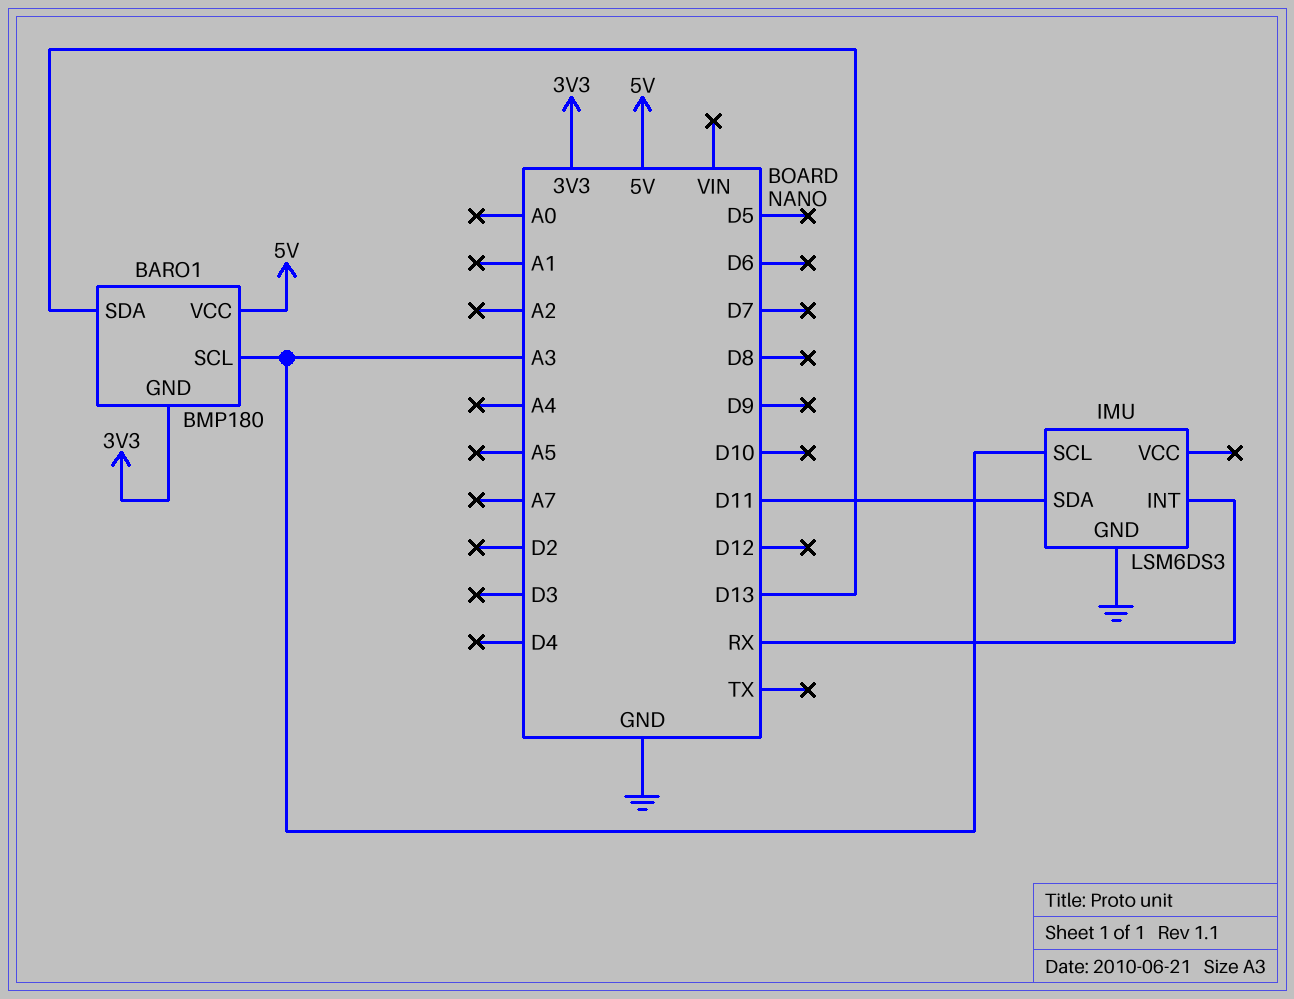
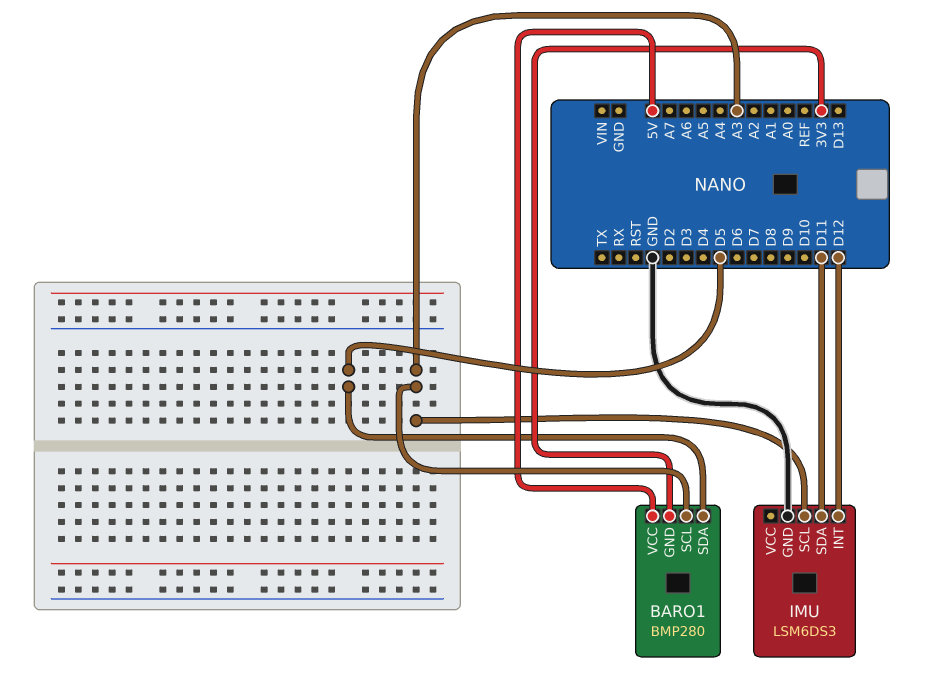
BARO1: BMP180 -> BMP280
BARO1 pin SDA: D13 -> D5
IMU pin INT: RX -> D12

